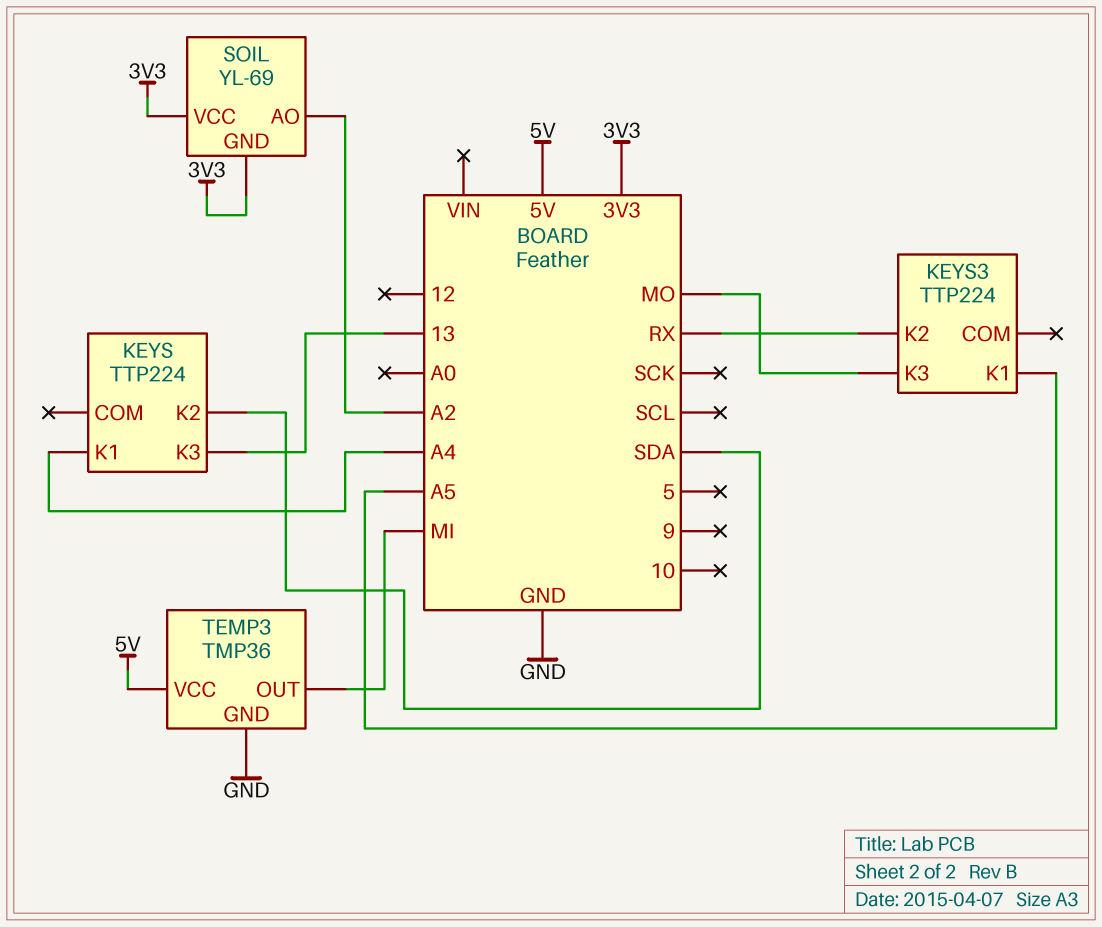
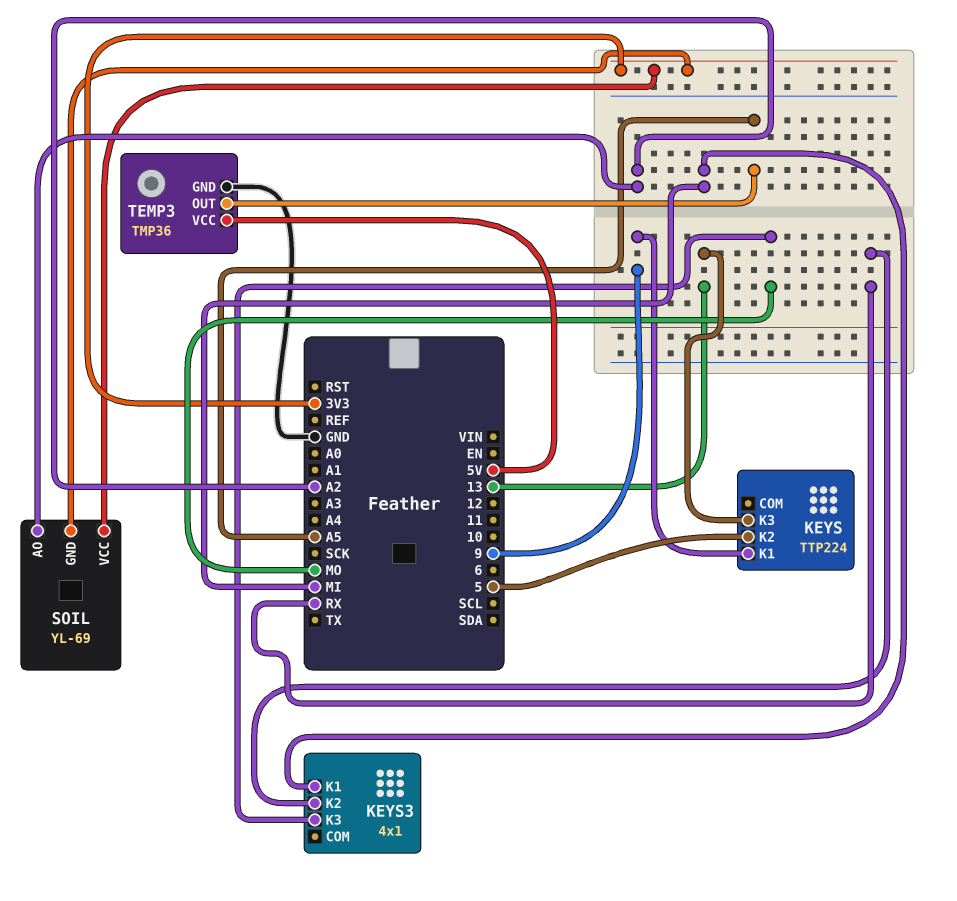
KEYS pin K1: A4 -> 9
KEYS pin K2: SDA -> 5
KEYS3: TTP224 -> 4x1
KEYS3 pin K1: A5 -> MI
TEMP3 pin OUT: MI -> A5

